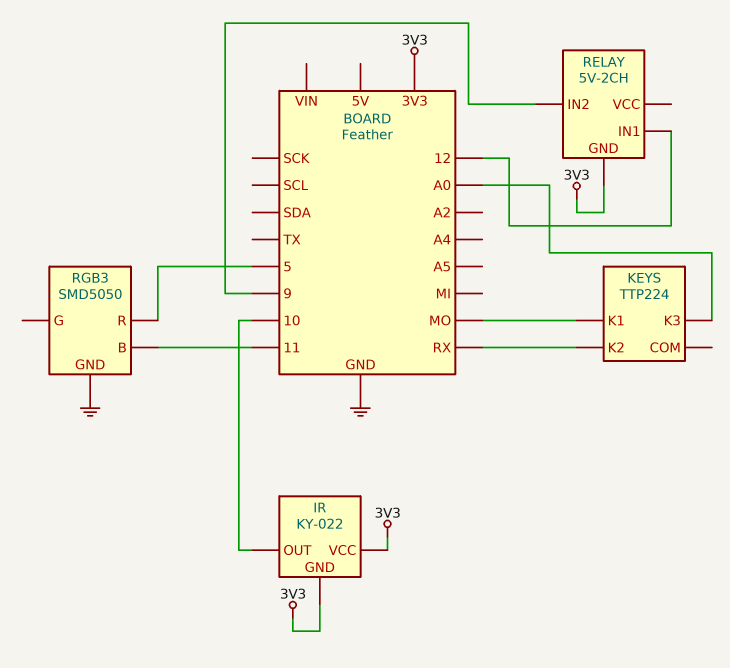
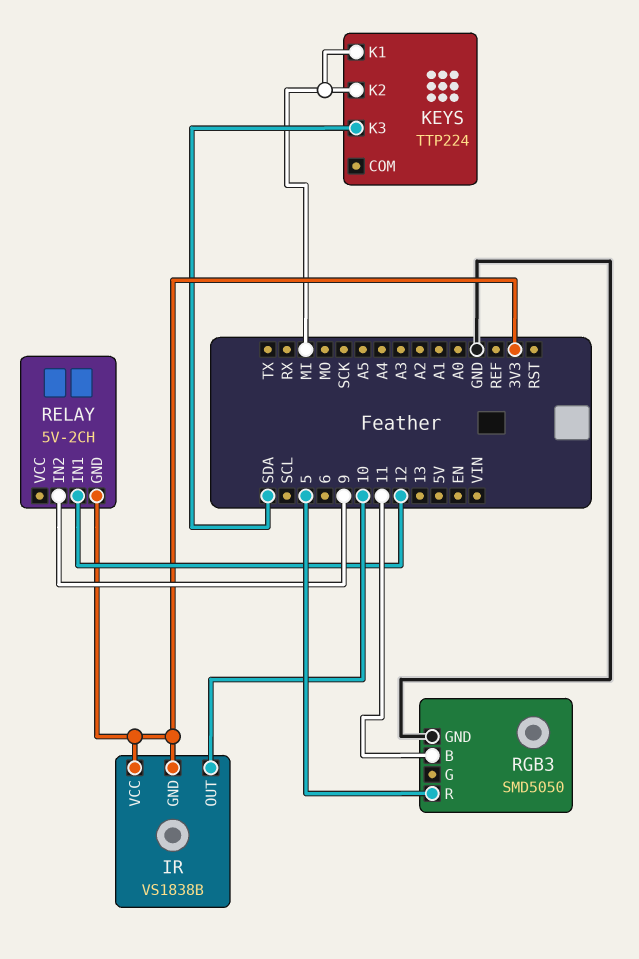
IR: KY-022 -> VS1838B
KEYS pin K1: MO -> MI
KEYS pin K2: RX -> MI
KEYS pin K3: A0 -> SDA

